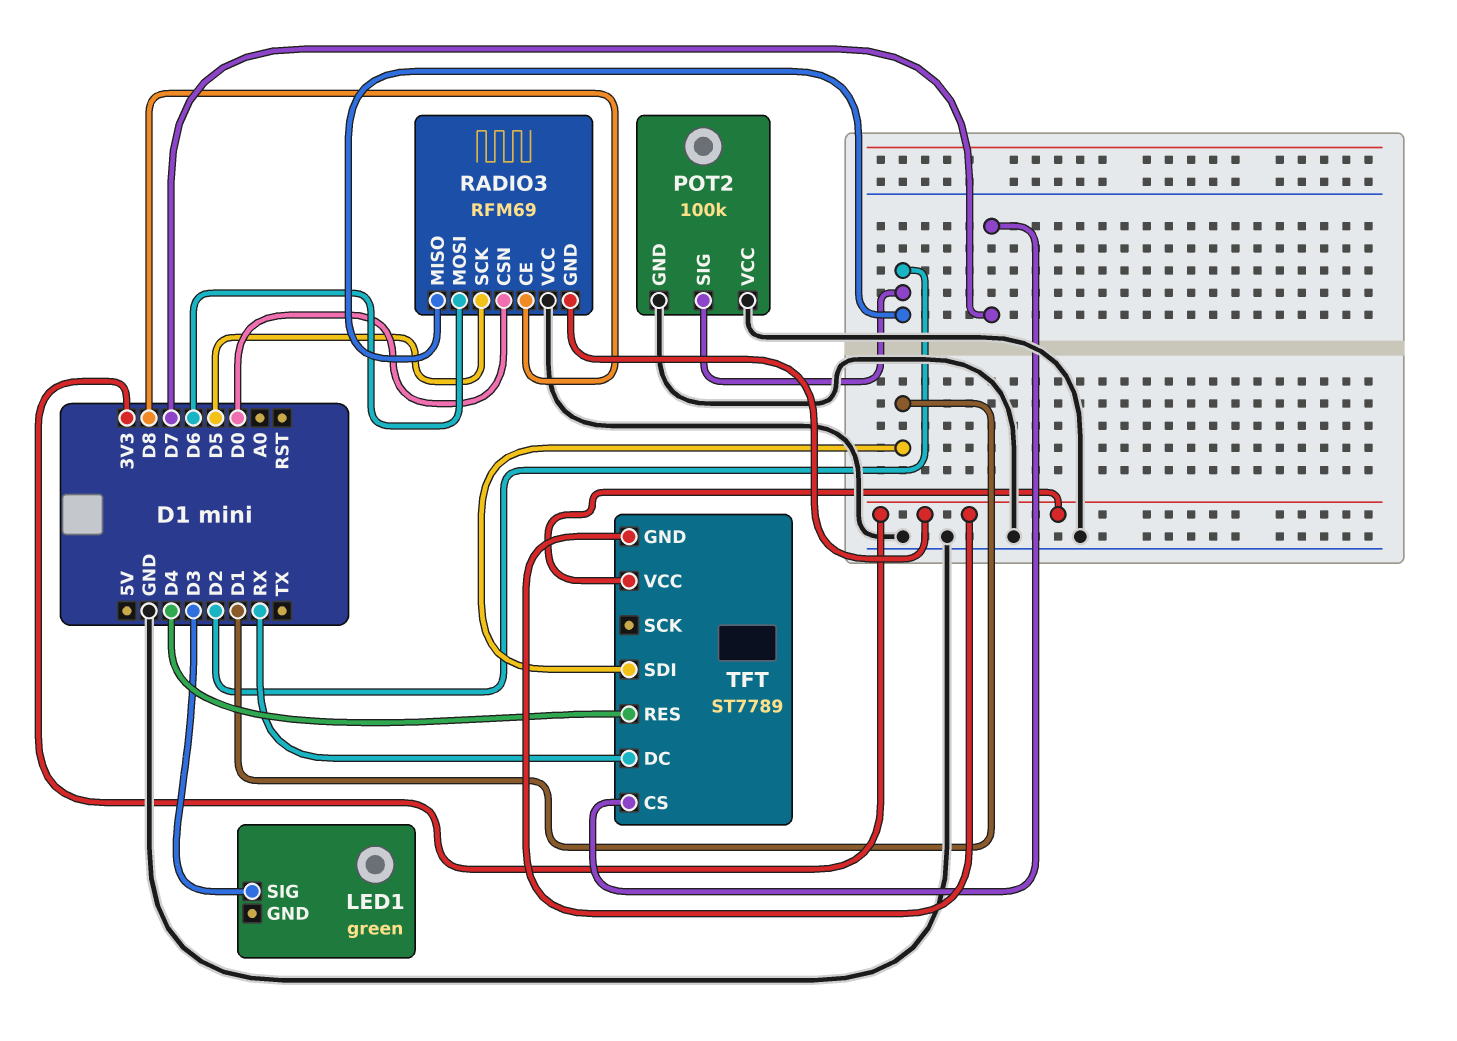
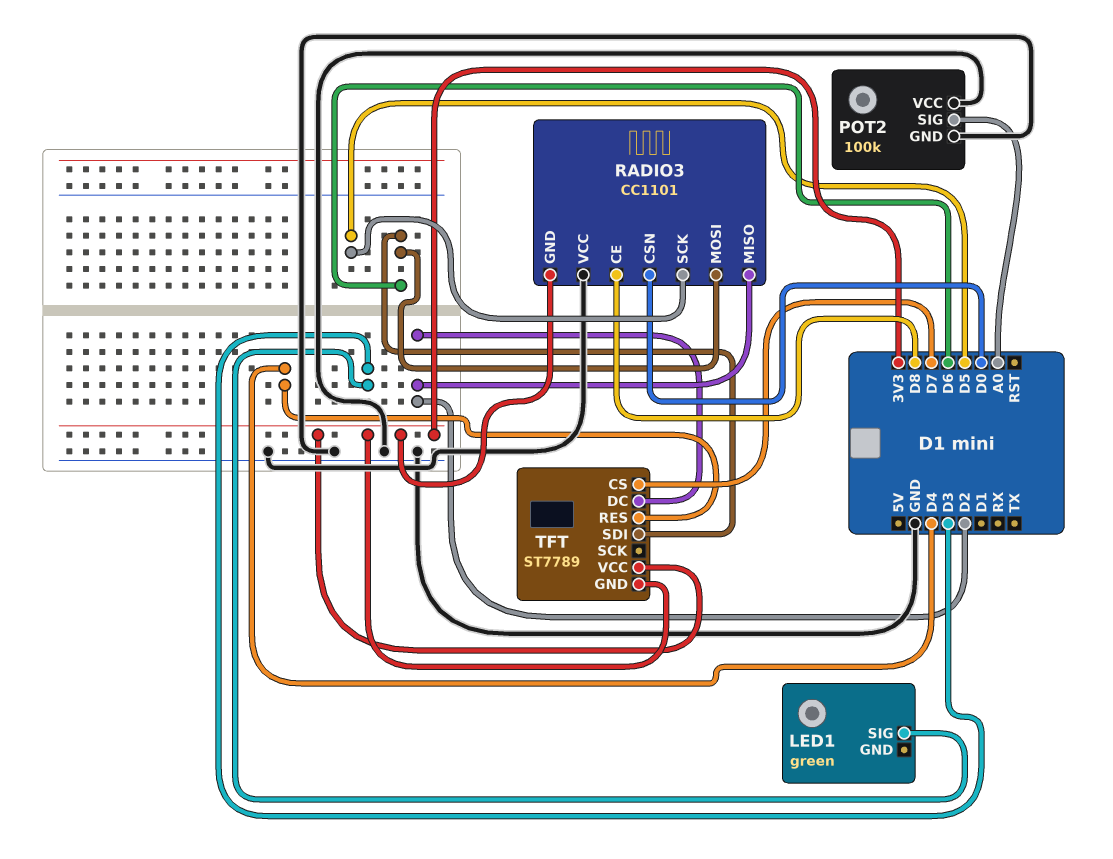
POT2 pin SIG: D2 -> A0
RADIO3: RFM69 -> CC1101
TFT pin DC: RX -> D2
TFT pin SDI: D1 -> D6

